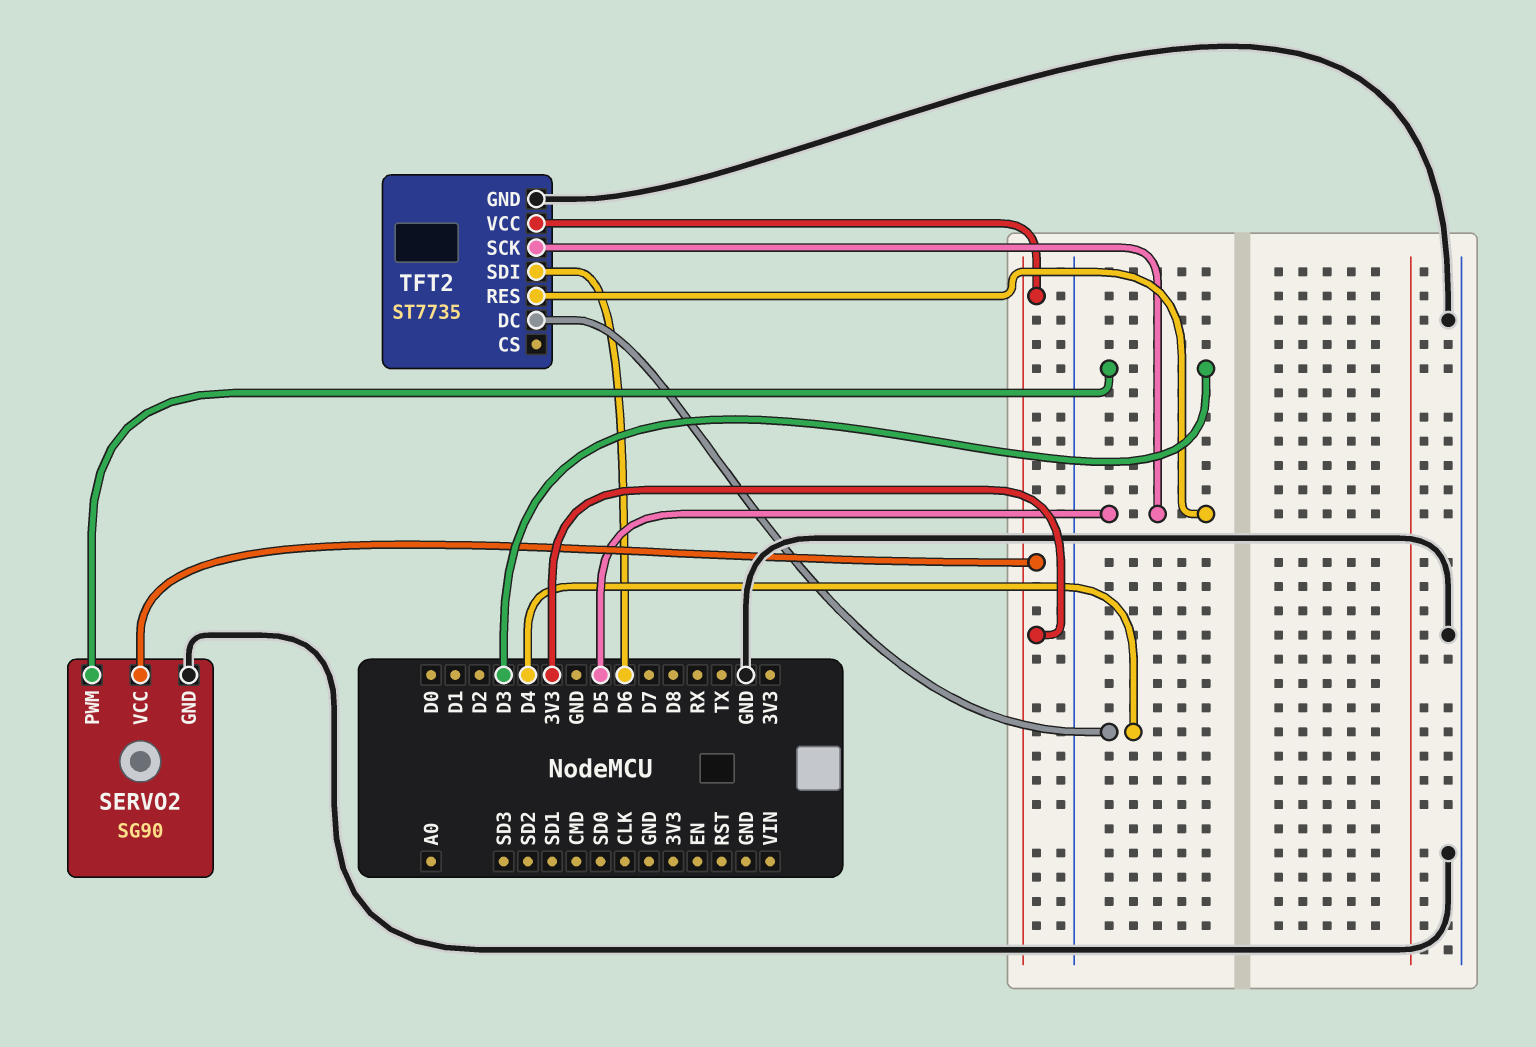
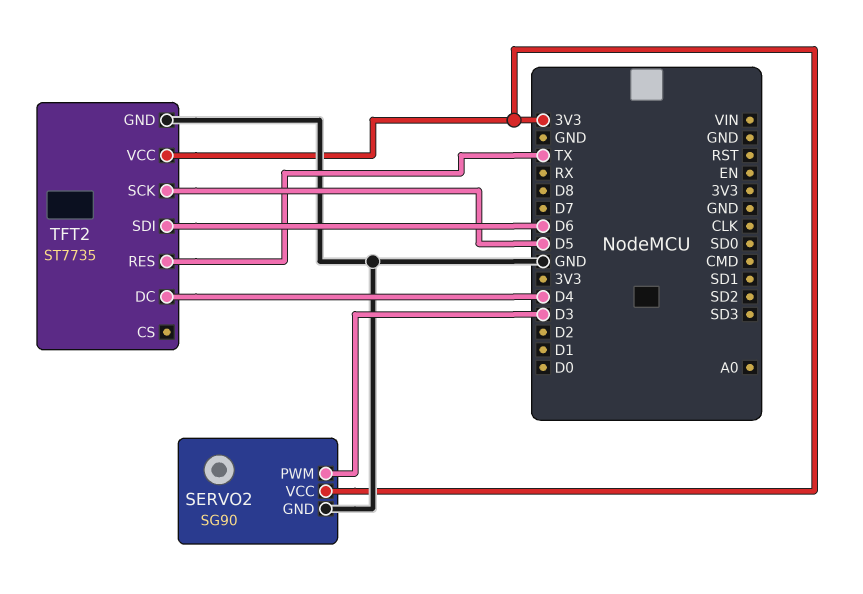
TFT2 pin RES: D5 -> TX

